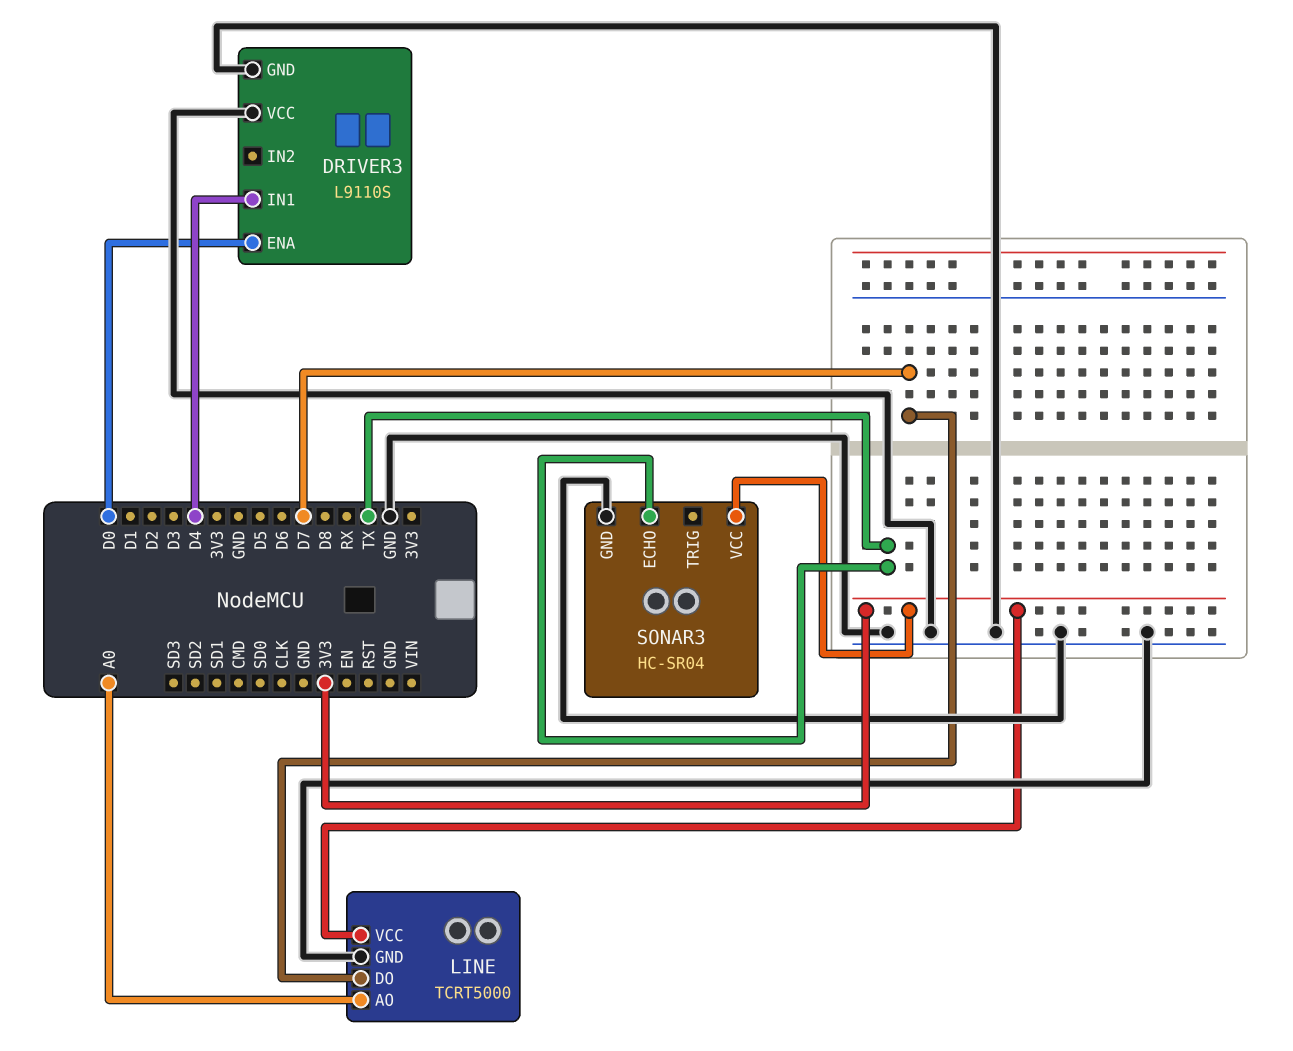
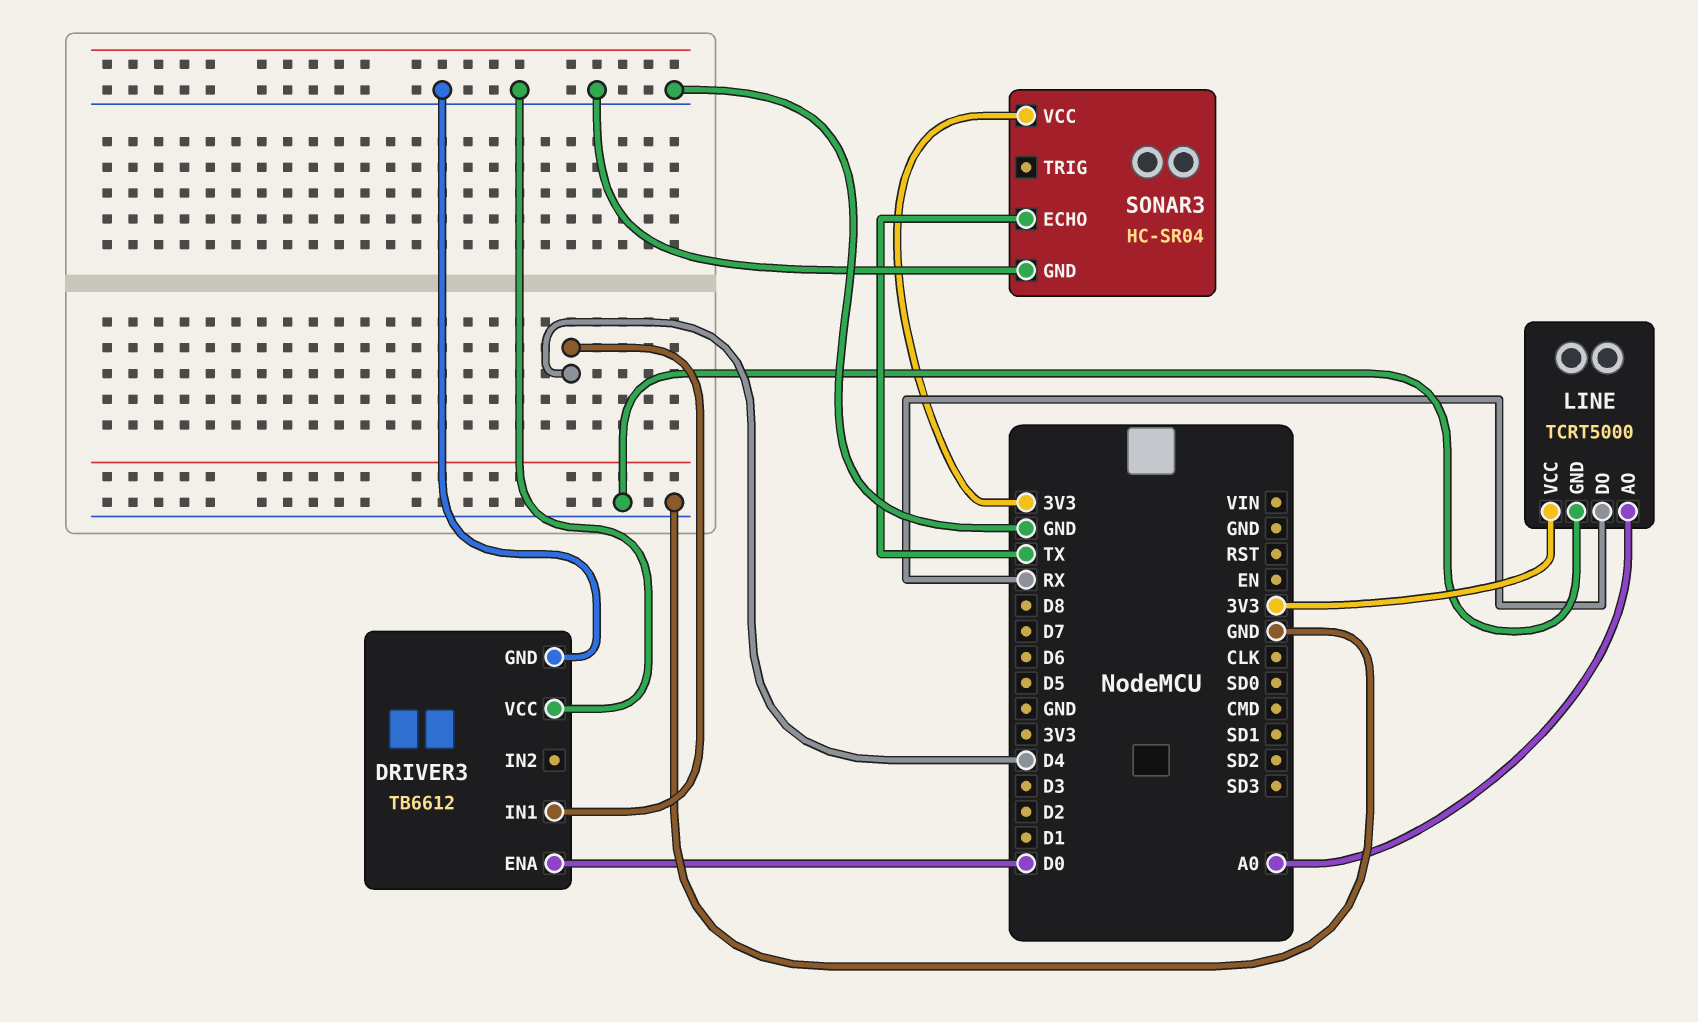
DRIVER3: L9110S -> TB6612
LINE pin DO: D7 -> RX

